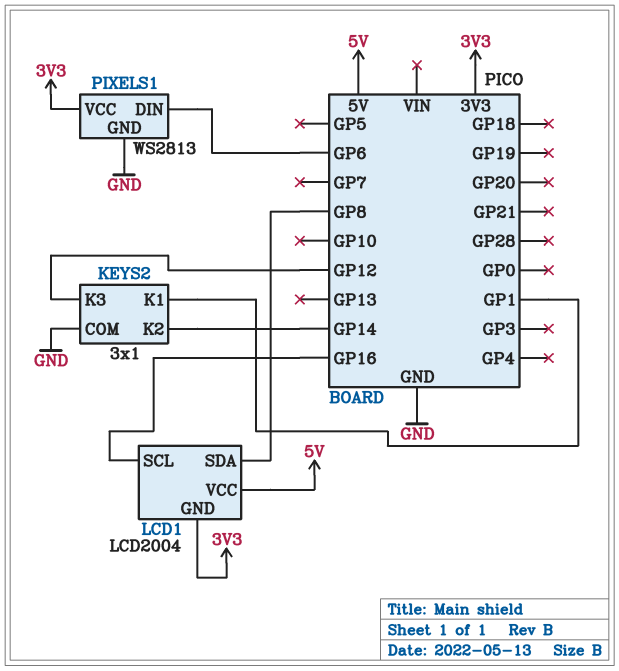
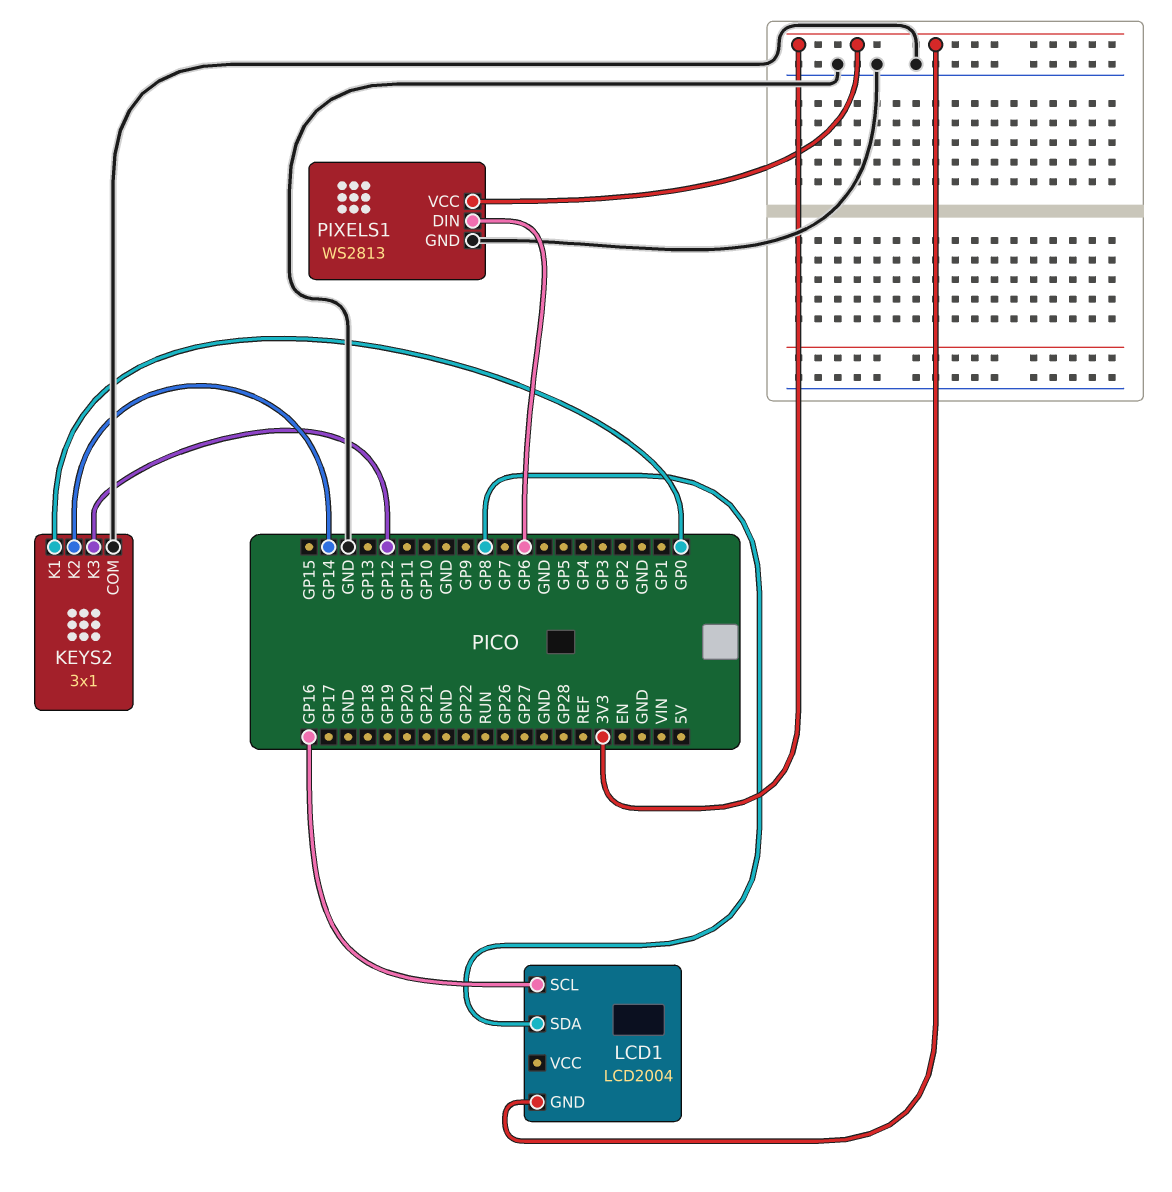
KEYS2 pin K1: GP1 -> GP0
LCD1 pin VCC: 5V -> none

